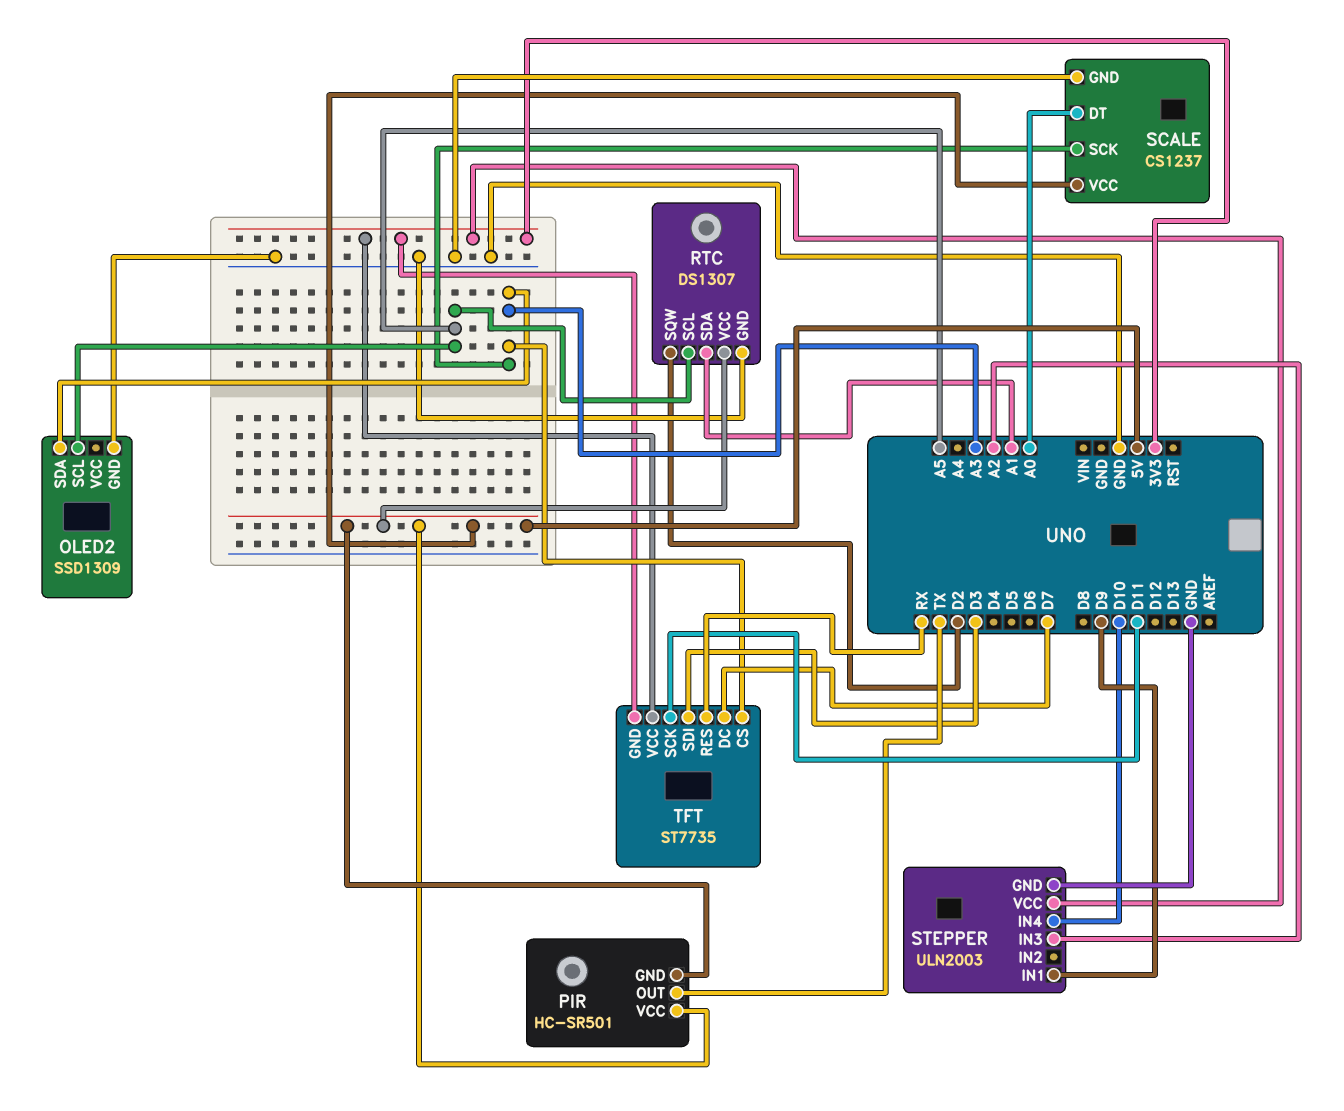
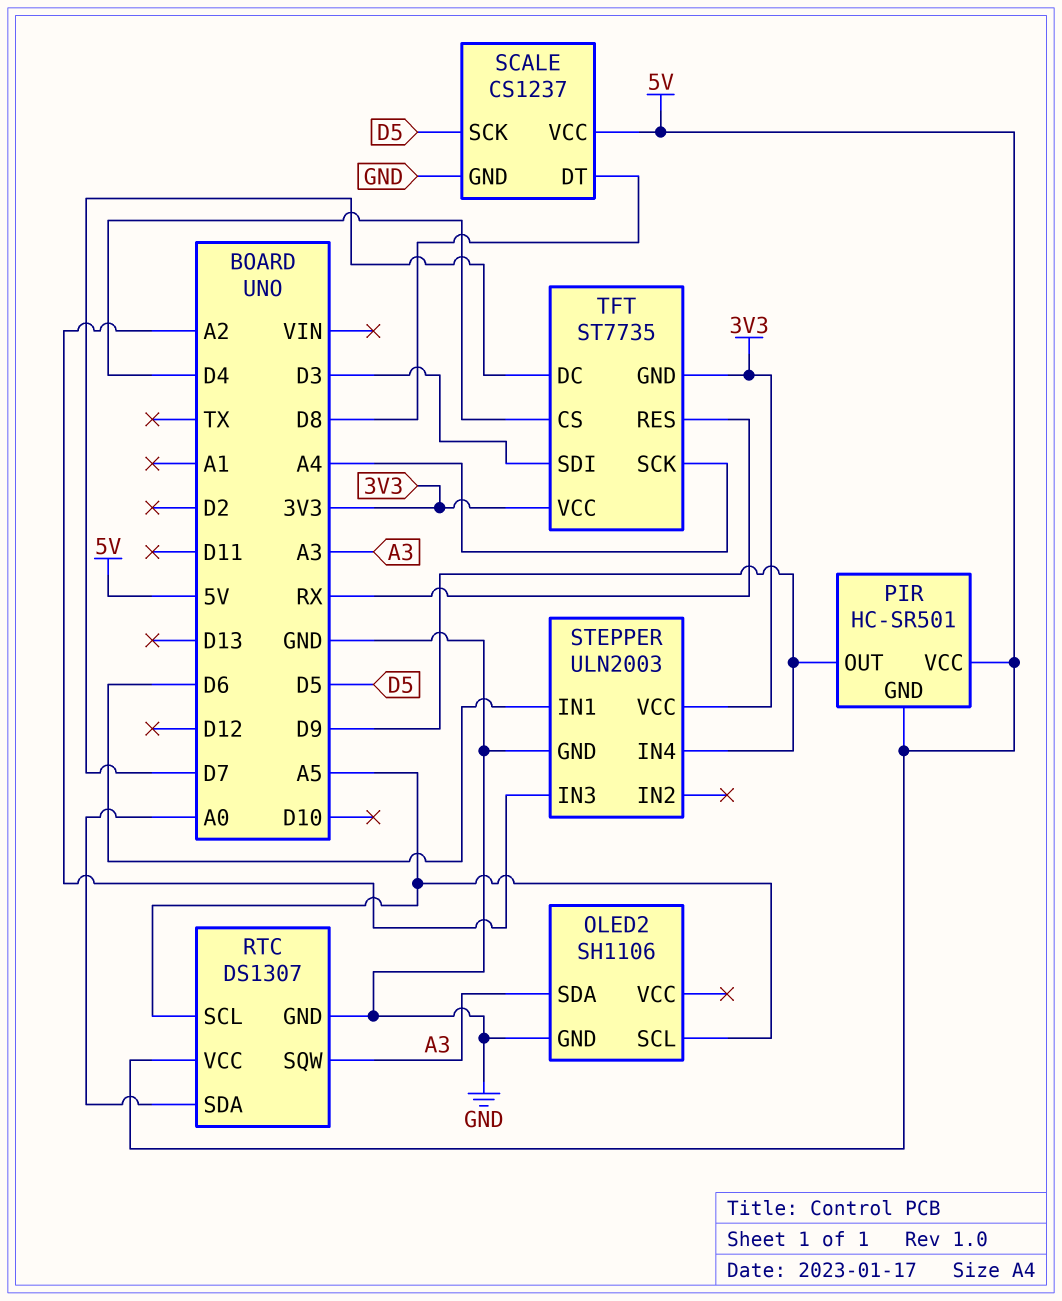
OLED2: SSD1309 -> SH1106
PIR pin OUT: TX -> D9
RTC pin SDA: A1 -> A0
RTC pin SQW: D2 -> A3
SCALE pin DT: A0 -> D8
SCALE pin SCK: A3 -> D5
STEPPER pin IN1: D9 -> D6
STEPPER pin IN4: D10 -> D9
TFT pin CS: A3 -> D4
TFT pin SCK: D11 -> A4

